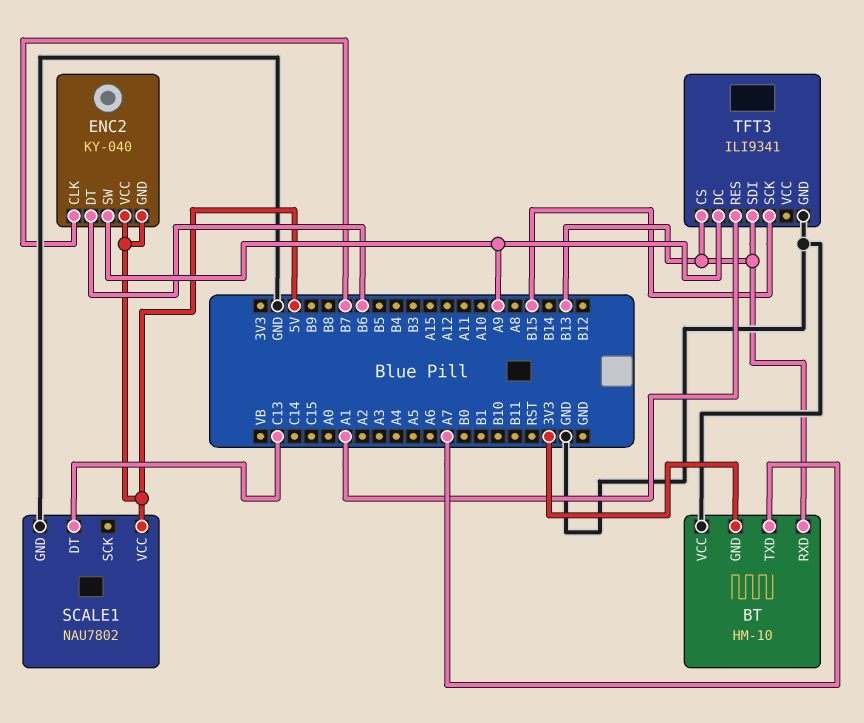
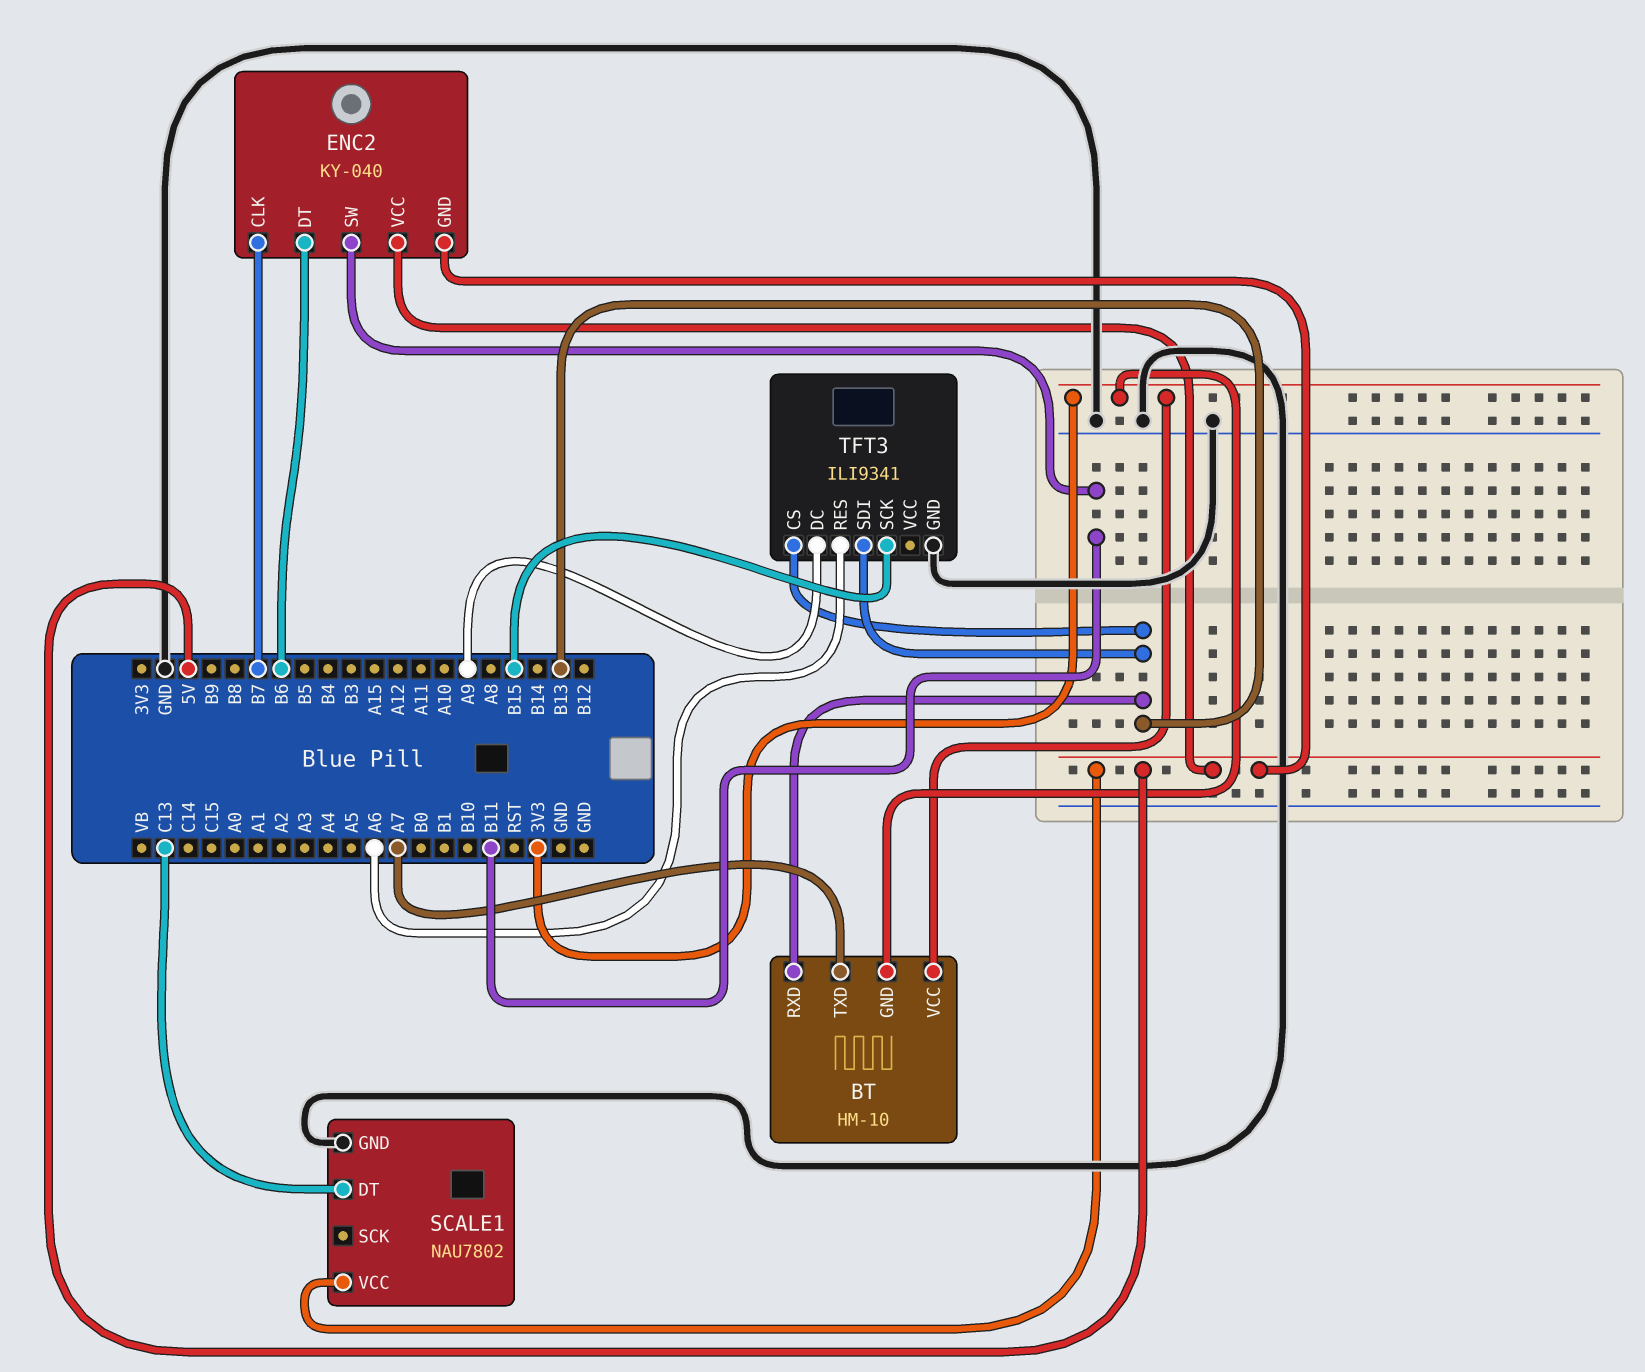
BT pin VCC: GND -> 3V3
ENC2 pin SW: A9 -> B11
TFT3 pin RES: A1 -> A6

